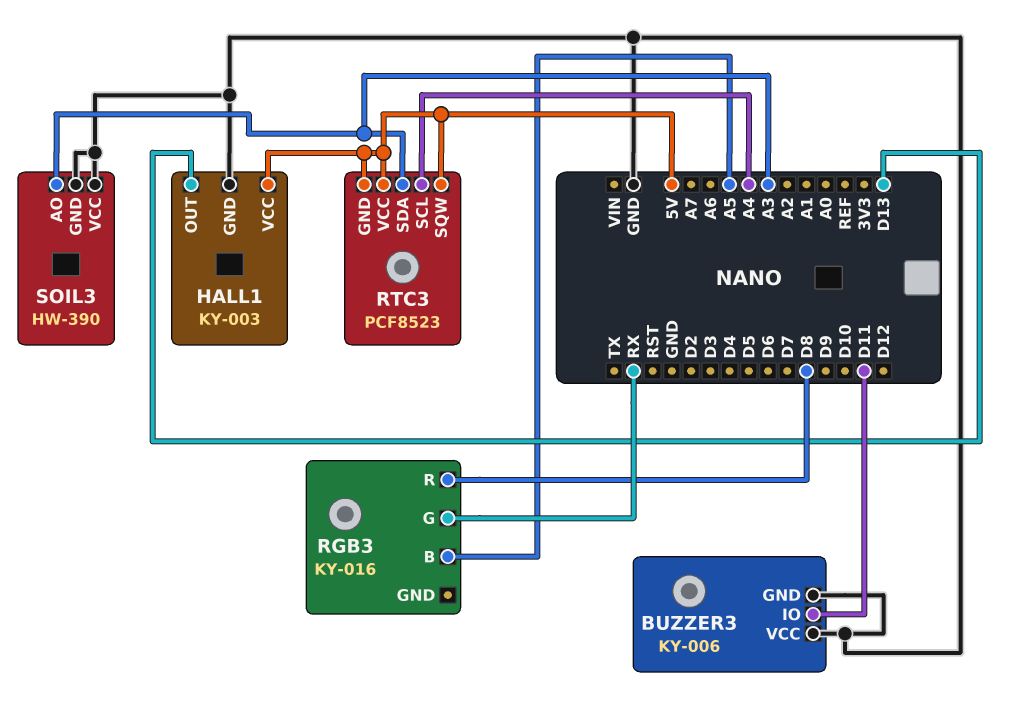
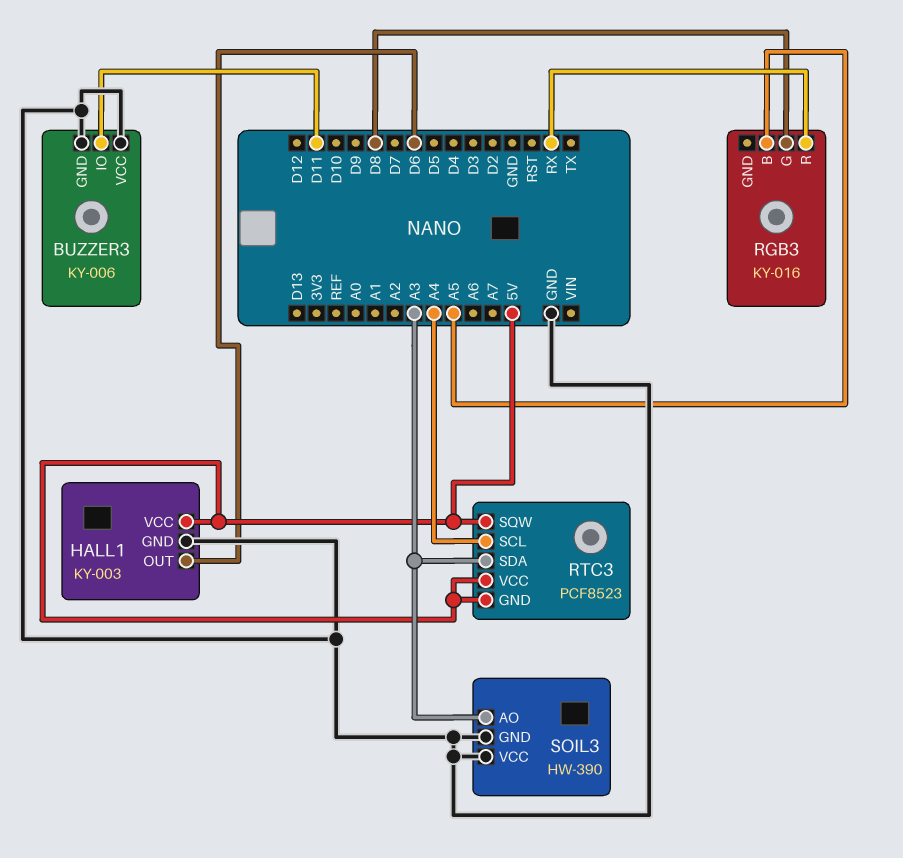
HALL1 pin OUT: D13 -> D6
RGB3 pin G: RX -> D8
RGB3 pin R: D8 -> RX

